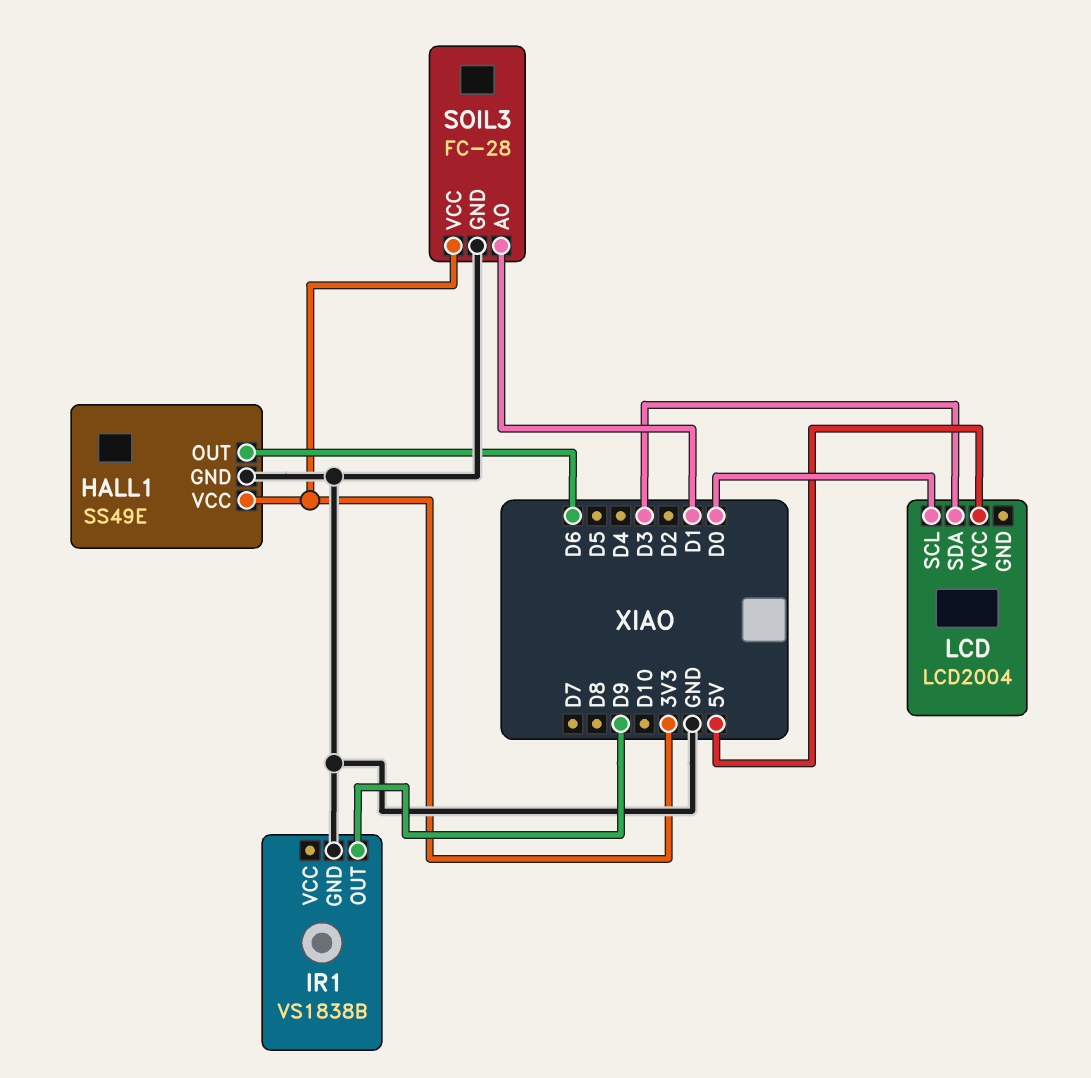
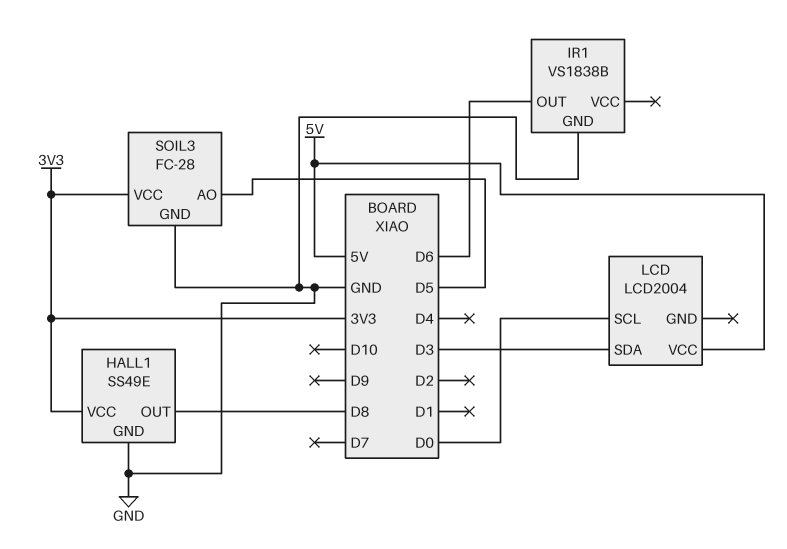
HALL1 pin OUT: D6 -> D8
IR1 pin OUT: D9 -> D6
SOIL3 pin AO: D1 -> D5

